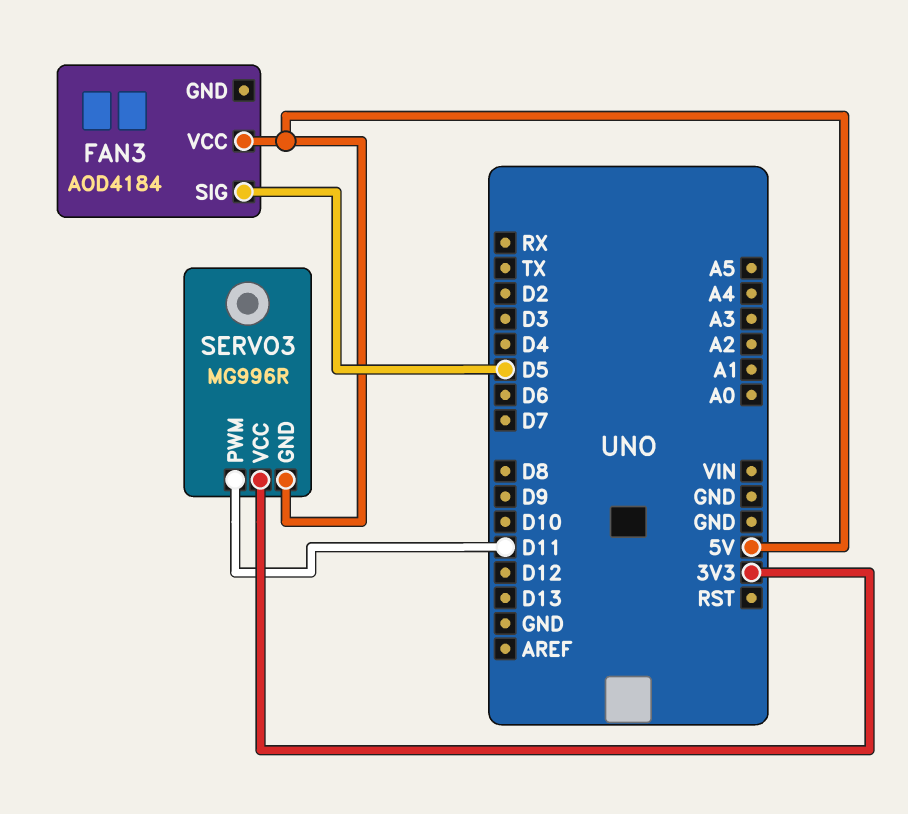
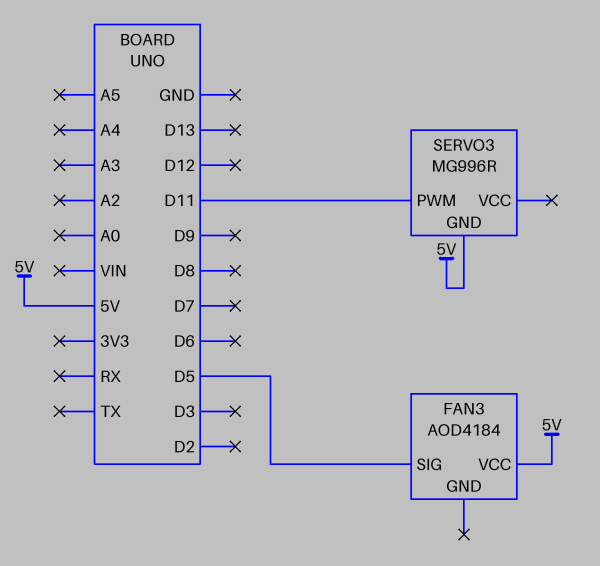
SERVO3 pin VCC: 3V3 -> none

